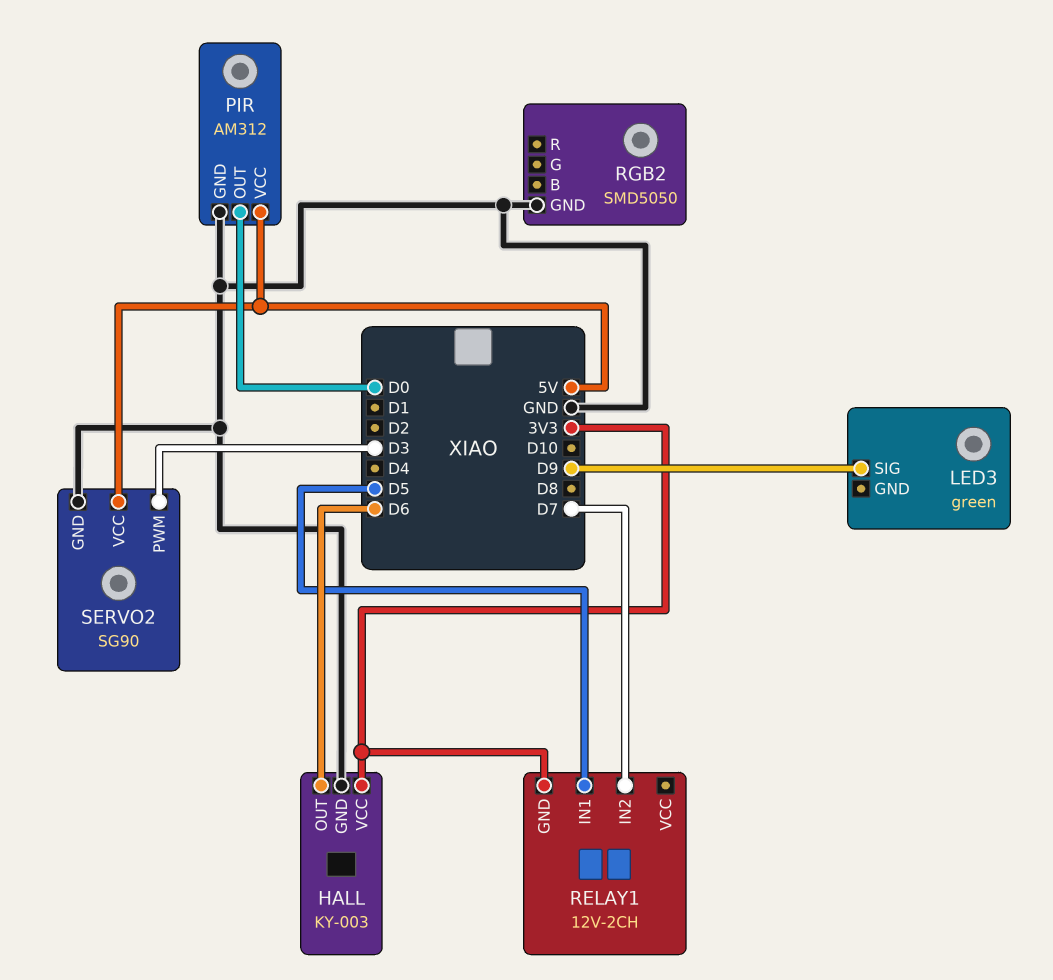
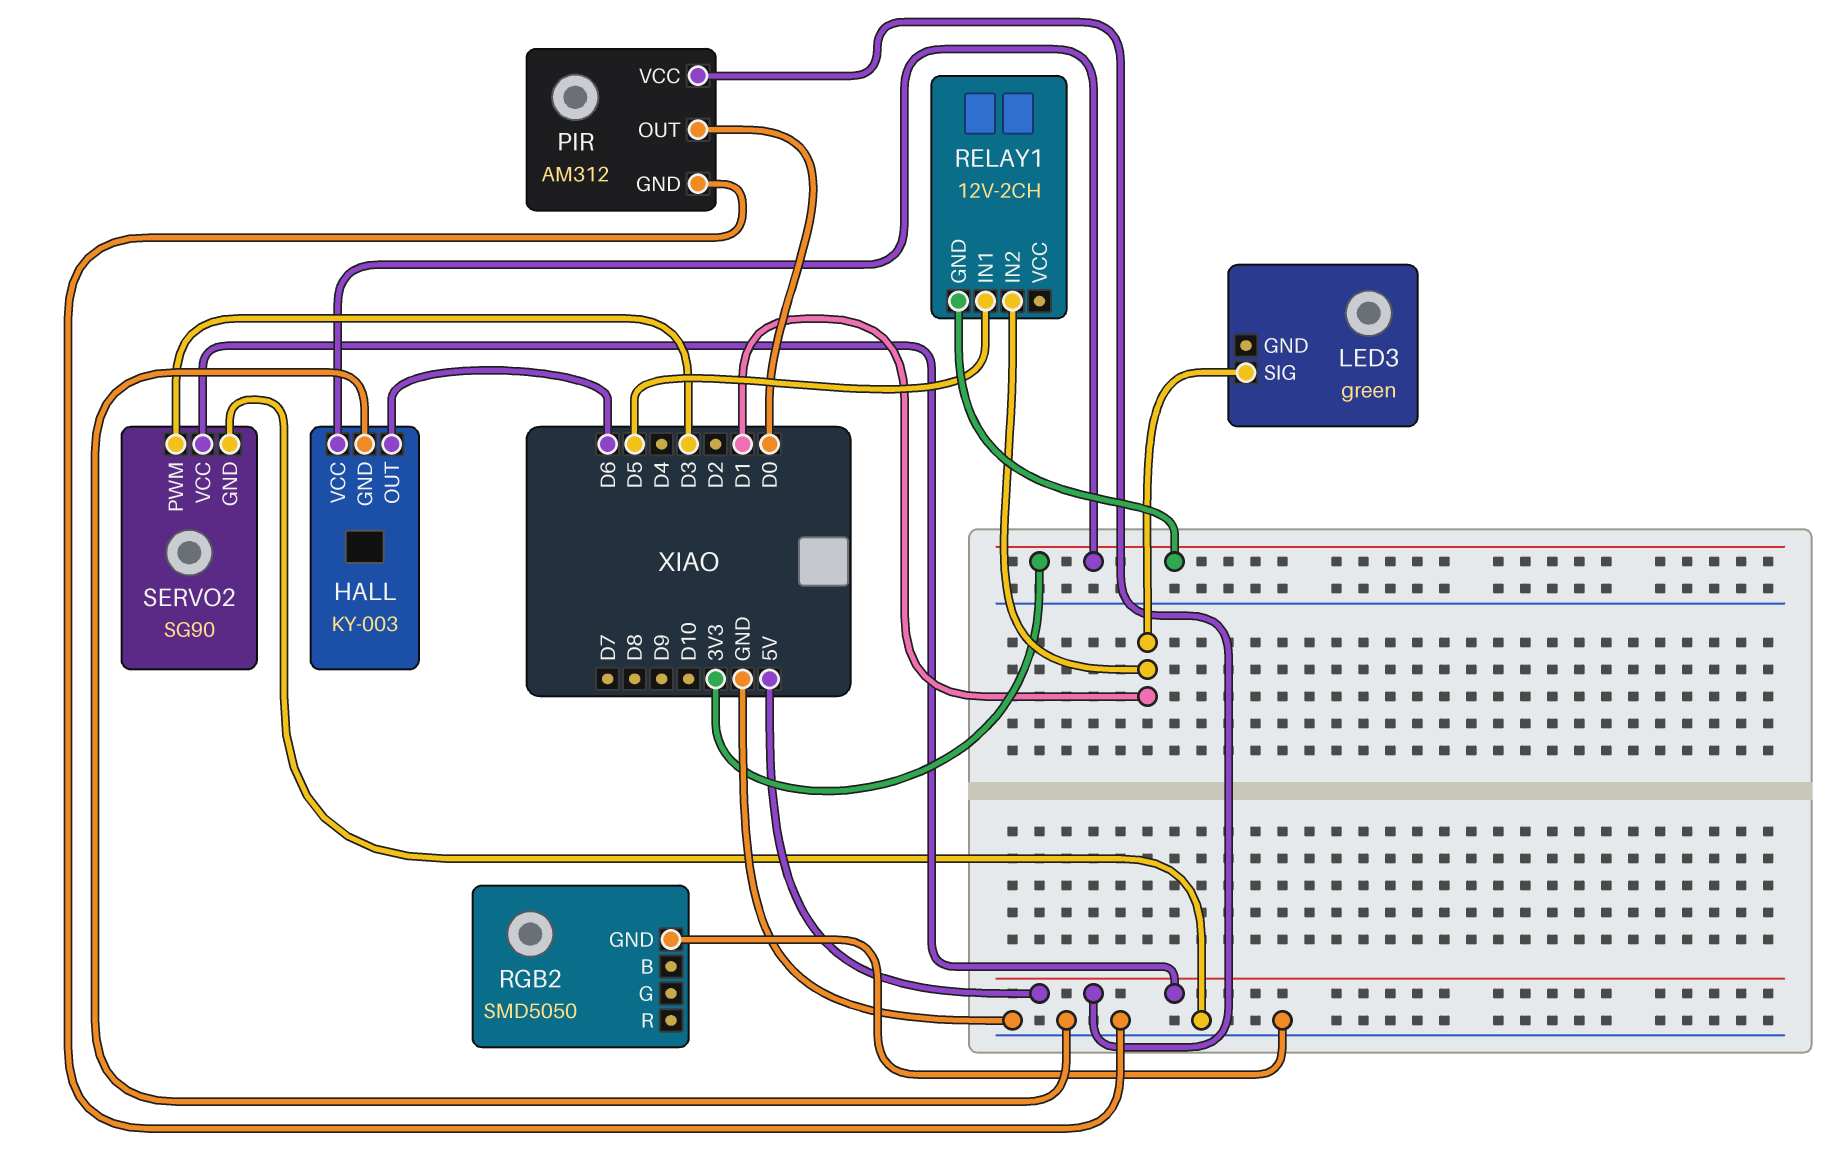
LED3 pin SIG: D9 -> D1
RELAY1 pin IN2: D7 -> D1

